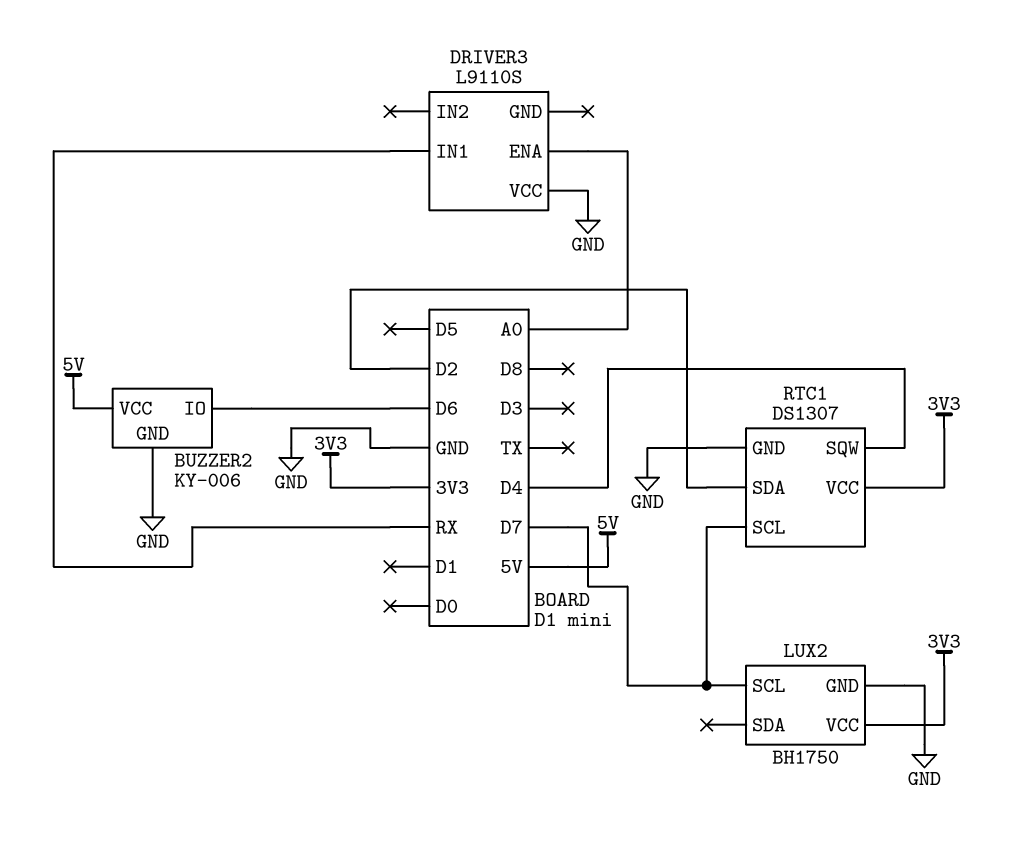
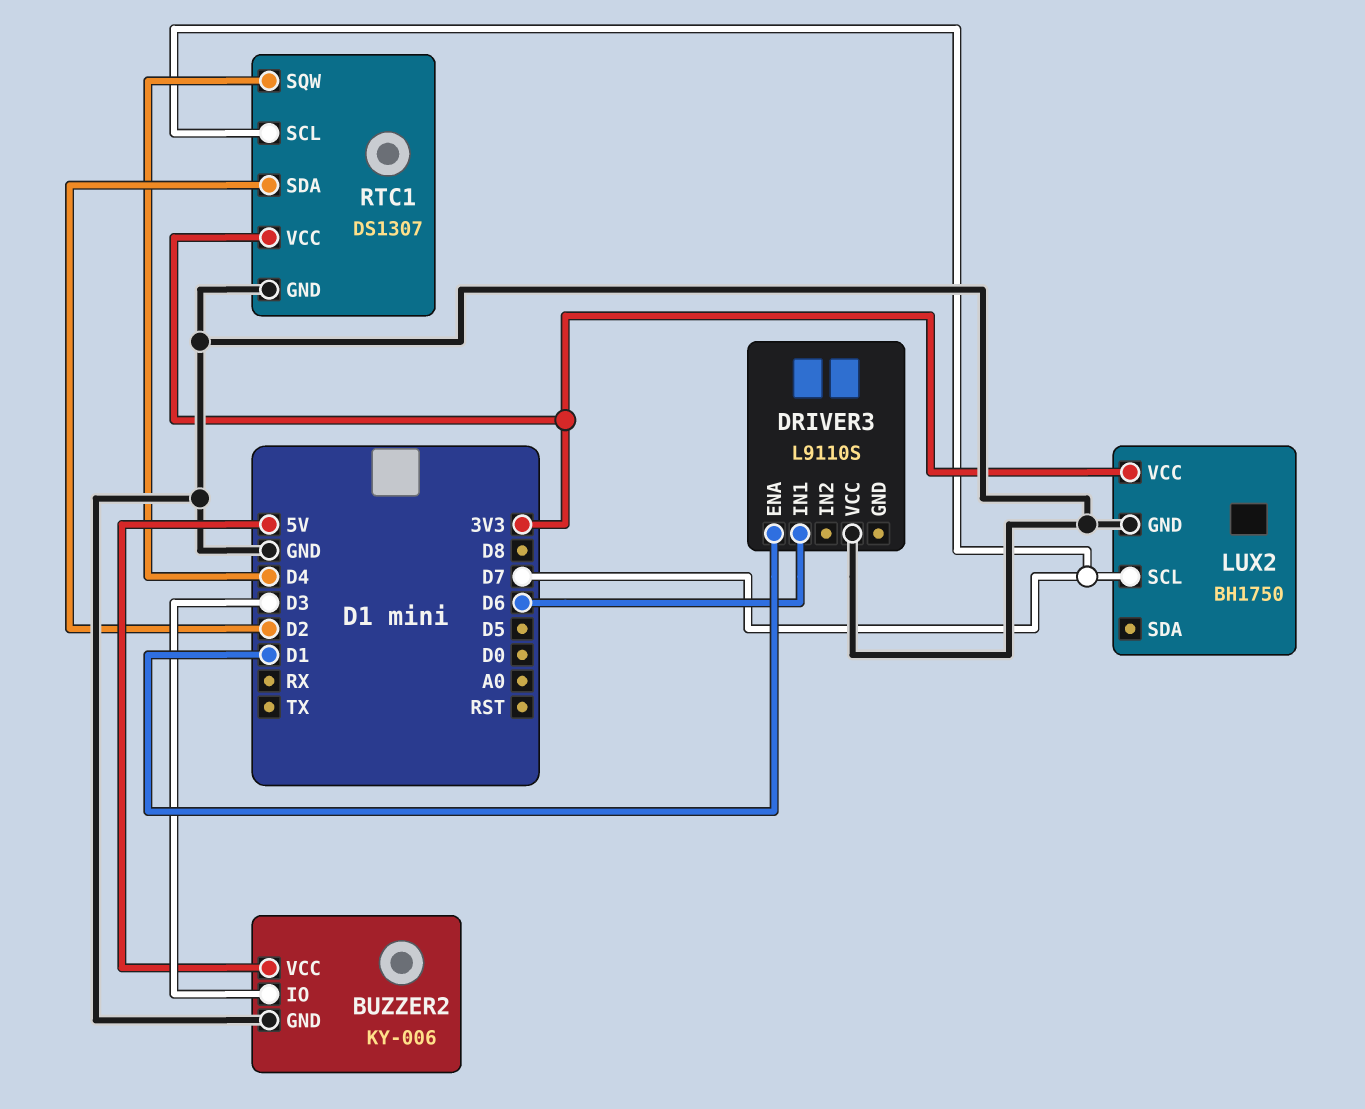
BUZZER2 pin IO: D6 -> D3
DRIVER3 pin ENA: A0 -> D1
DRIVER3 pin IN1: RX -> D6

